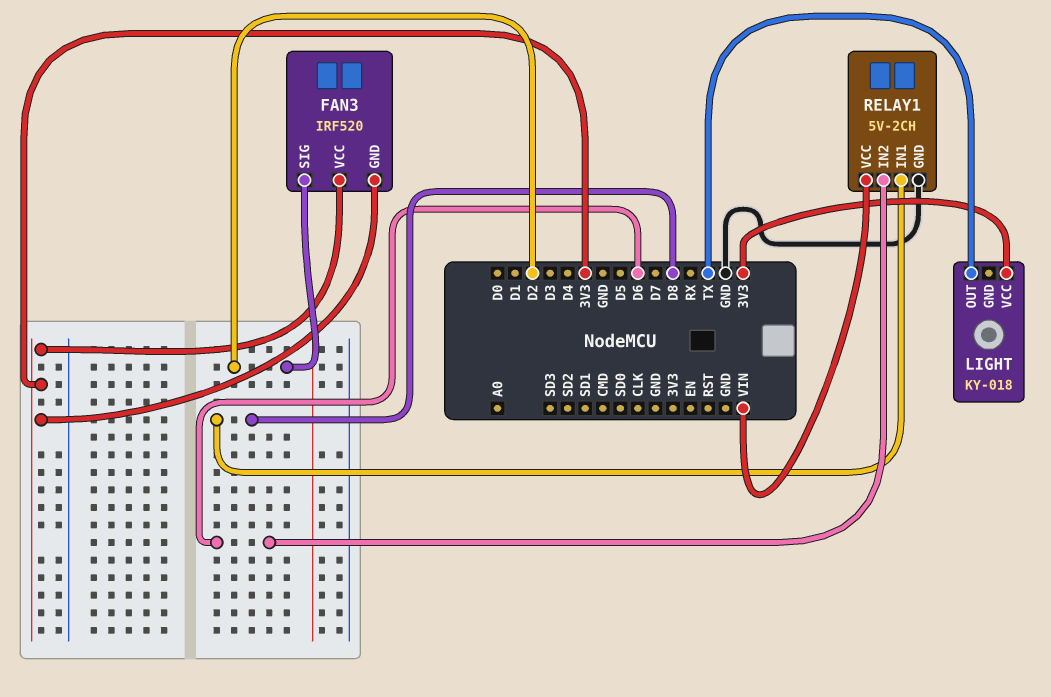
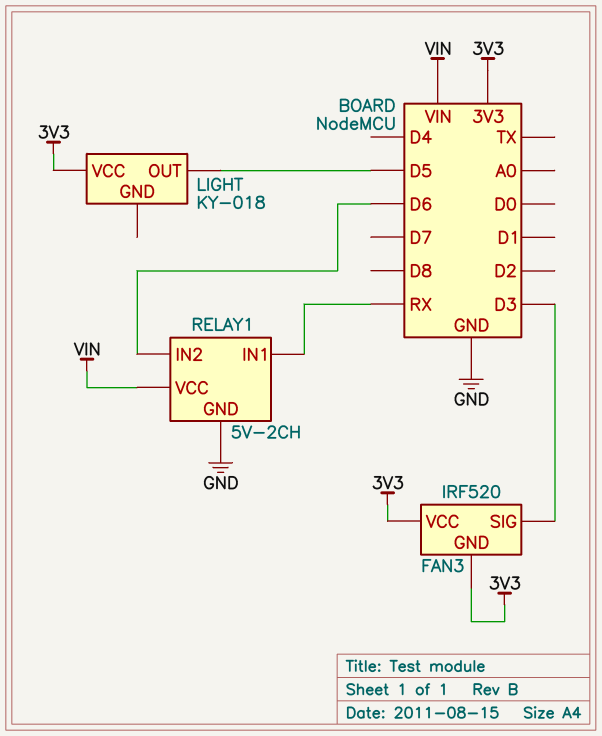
FAN3 pin SIG: D2 -> D3
LIGHT pin OUT: TX -> D5
RELAY1 pin IN1: D8 -> RX

